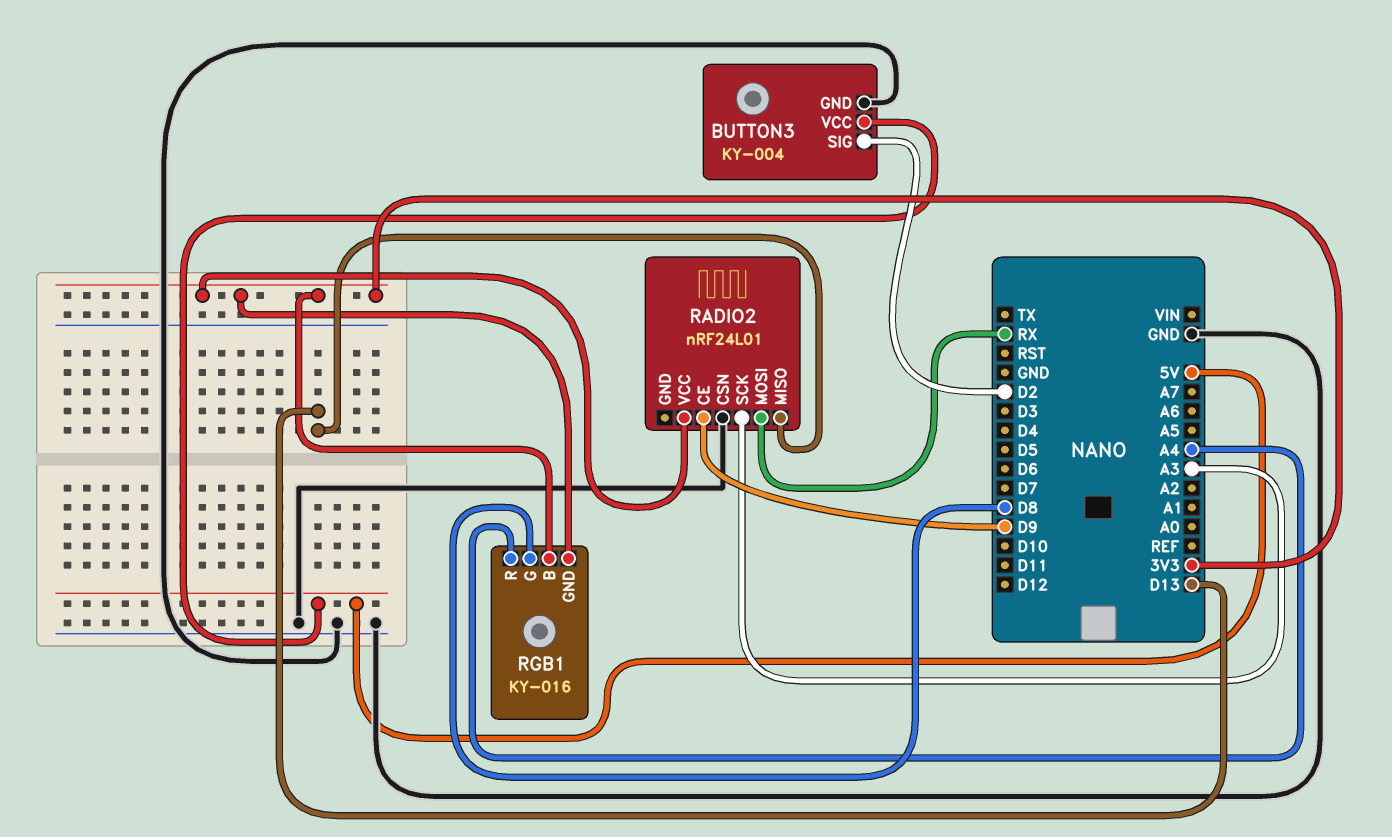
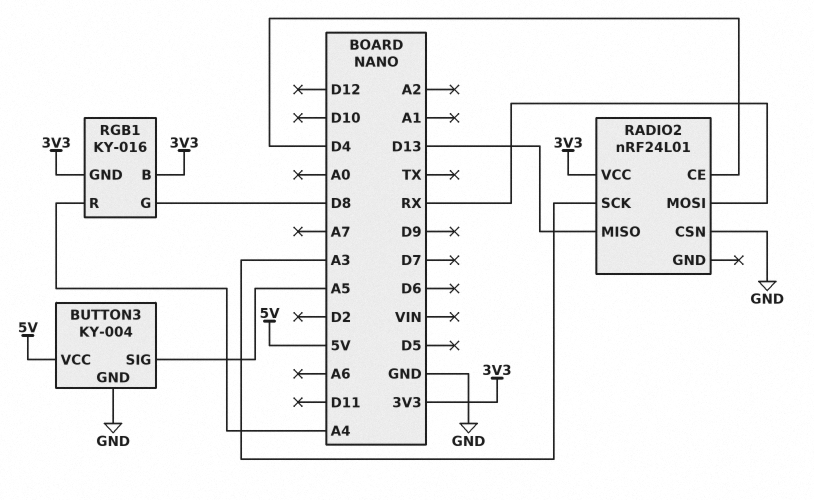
BUTTON3 pin SIG: D2 -> A5
RADIO2 pin CE: D9 -> D4

